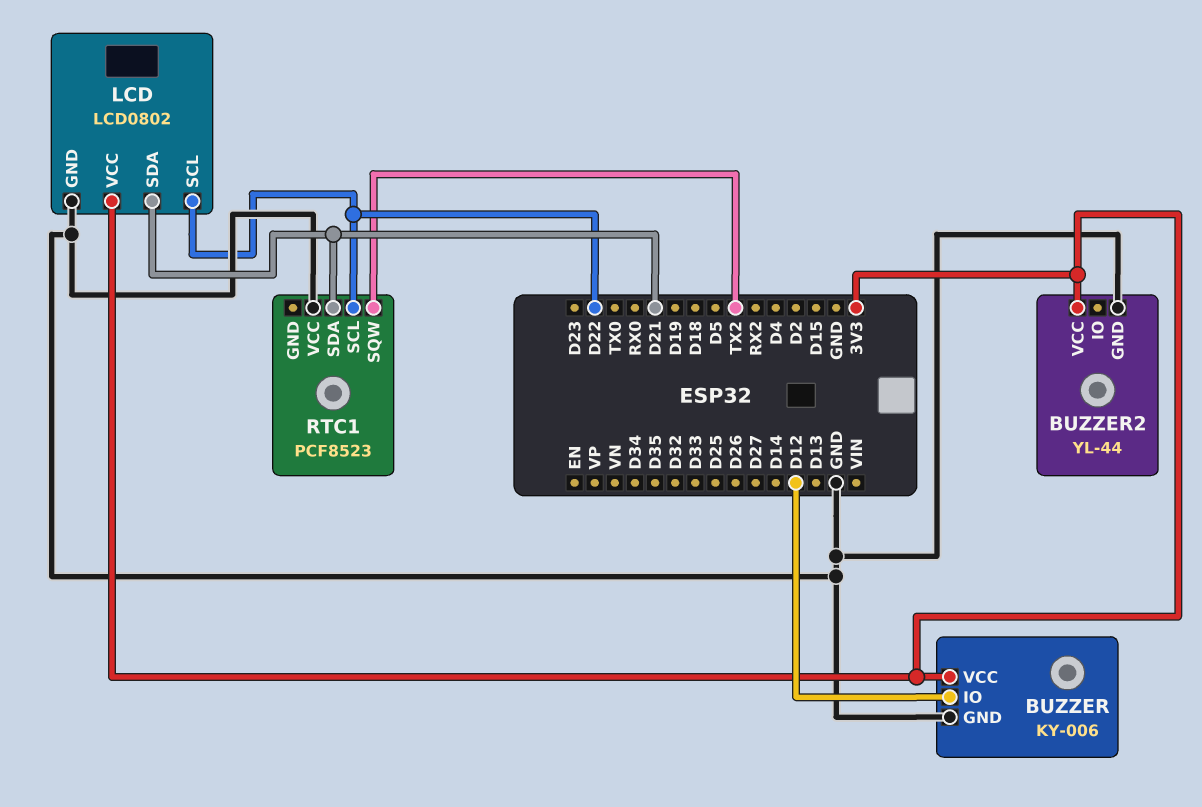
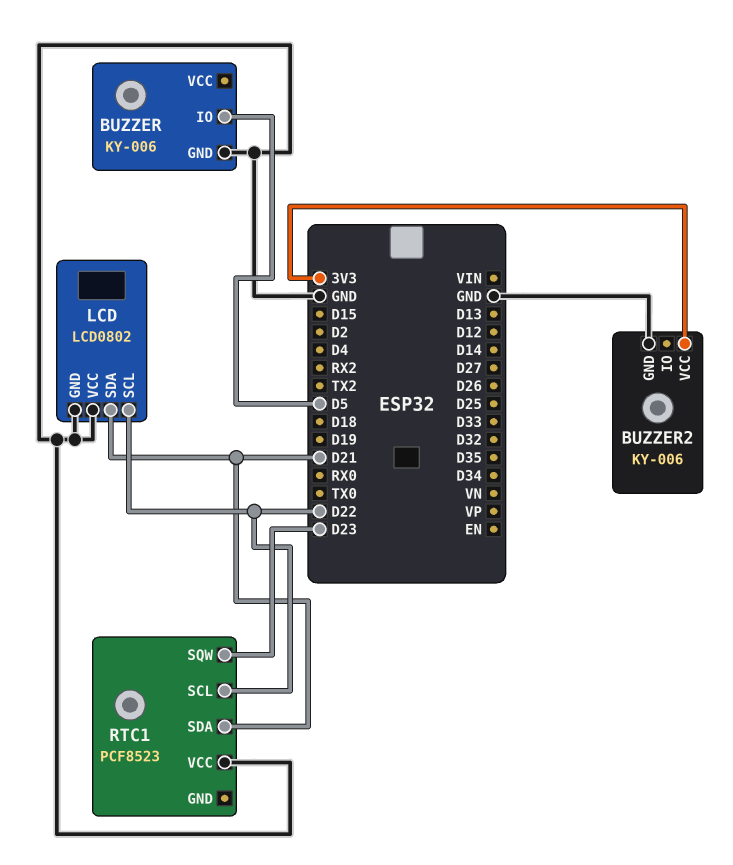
BUZZER pin IO: D12 -> D5
BUZZER pin VCC: 3V3 -> none
BUZZER2: YL-44 -> KY-006
LCD pin VCC: 3V3 -> GND
RTC1 pin SQW: TX2 -> D23

